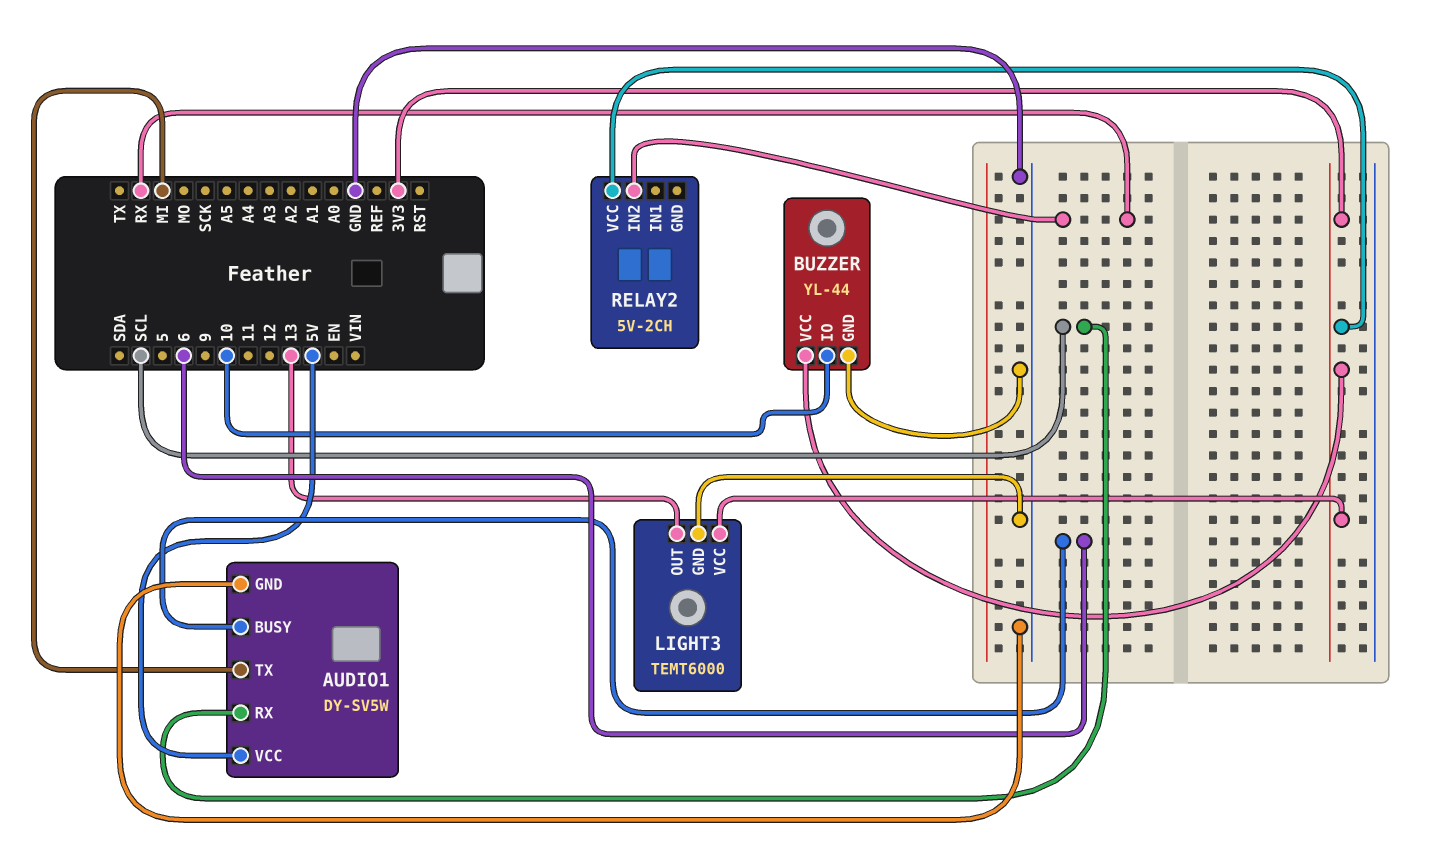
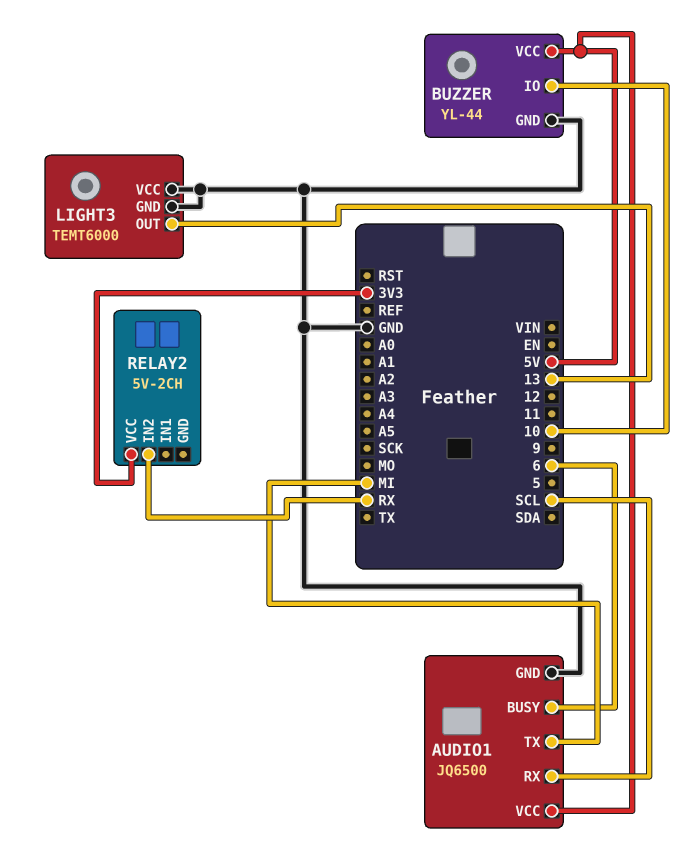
AUDIO1: DY-SV5W -> JQ6500
BUZZER pin VCC: 3V3 -> 5V
LIGHT3 pin VCC: 3V3 -> GND

